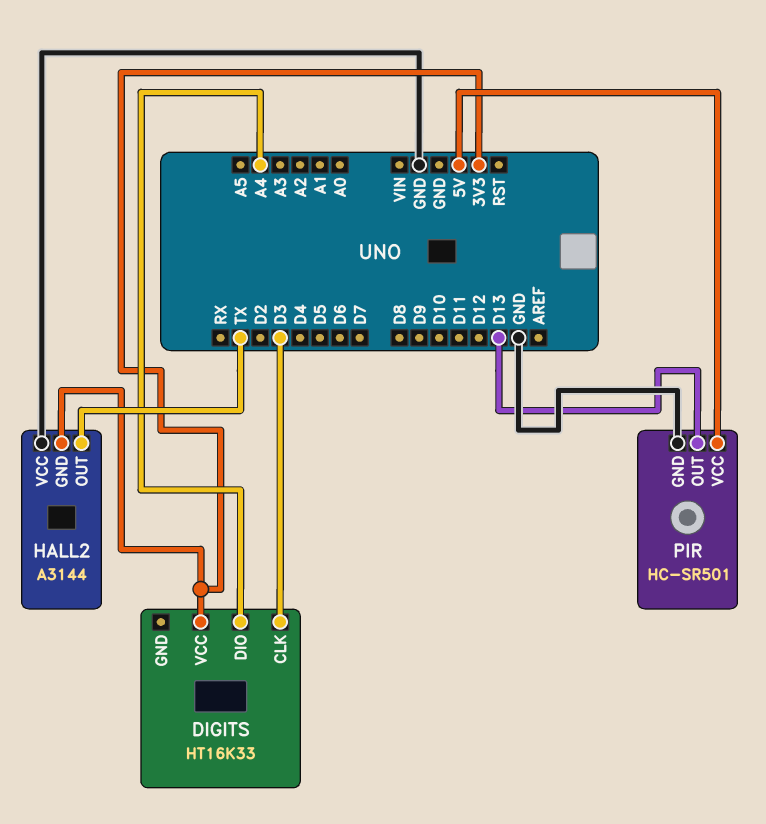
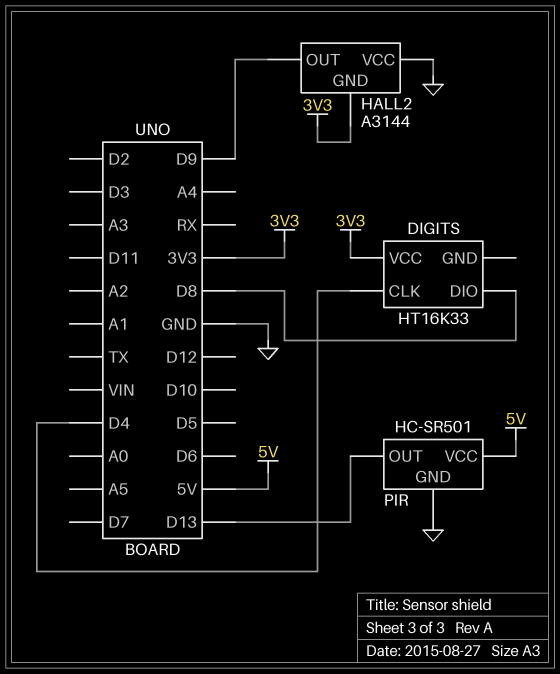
DIGITS pin CLK: D3 -> D4
DIGITS pin DIO: A4 -> D8
HALL2 pin OUT: TX -> D9

